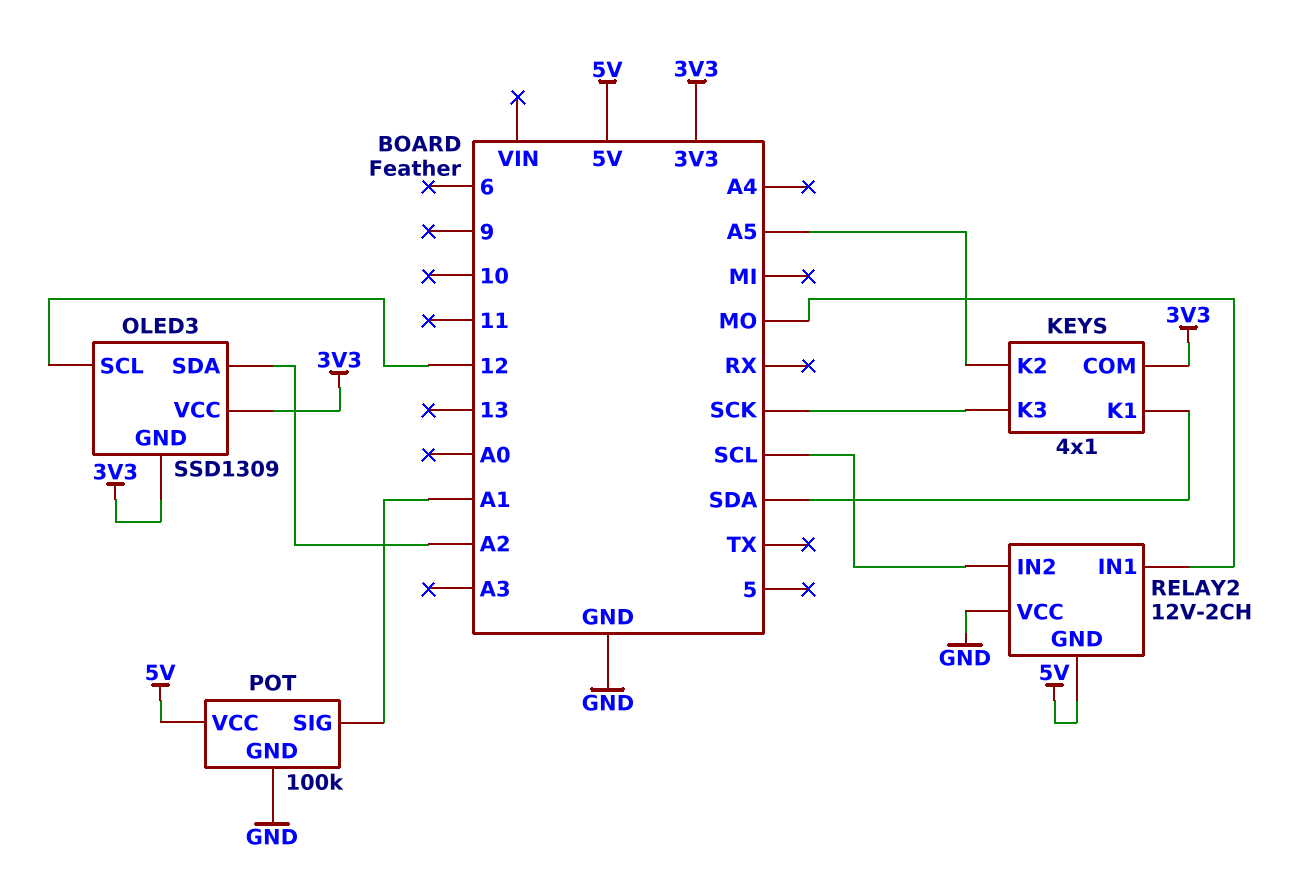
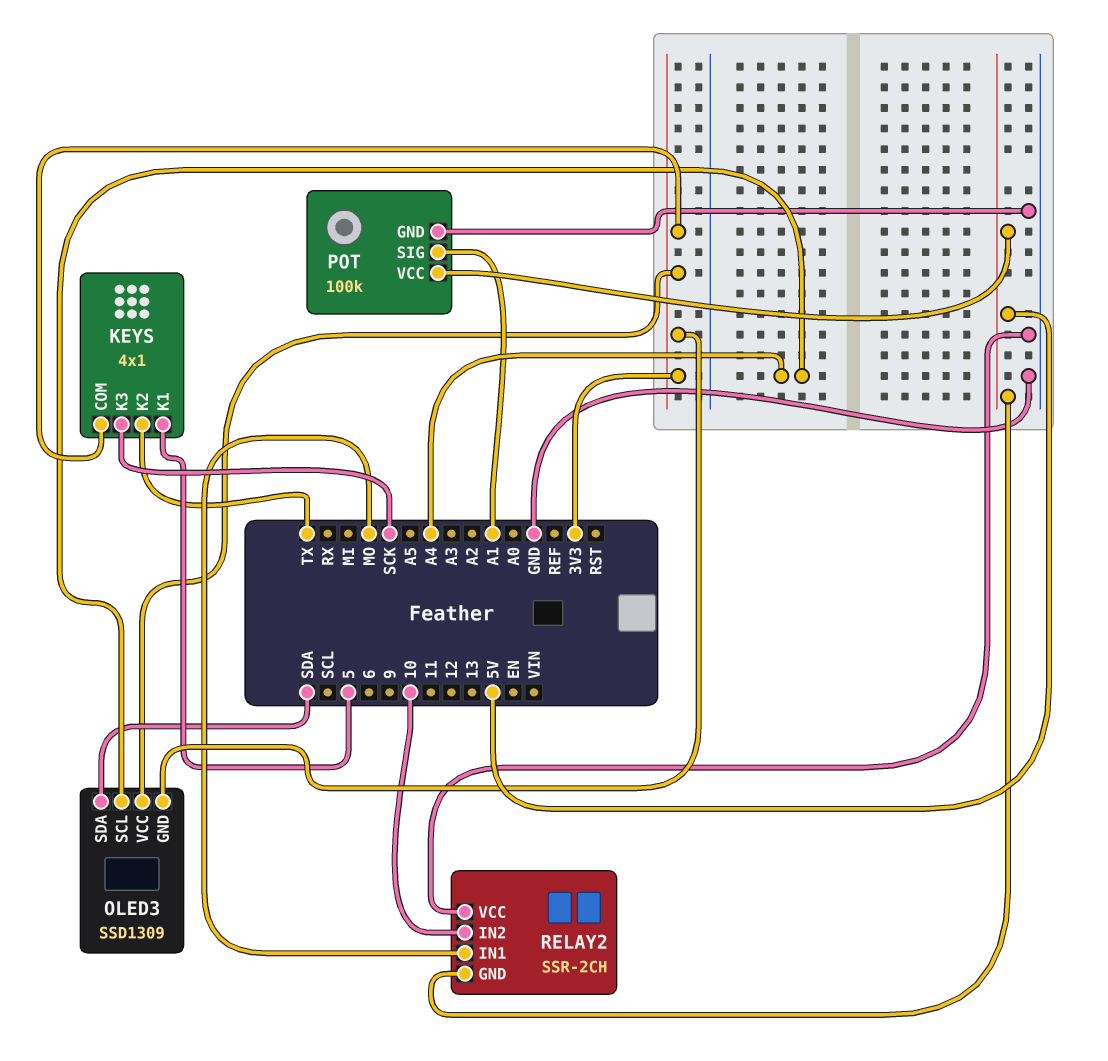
KEYS pin K1: SDA -> 5
KEYS pin K2: A5 -> TX
OLED3 pin SCL: 12 -> A4
OLED3 pin SDA: A2 -> SDA
RELAY2: 12V-2CH -> SSR-2CH
RELAY2 pin IN2: SCL -> 10

